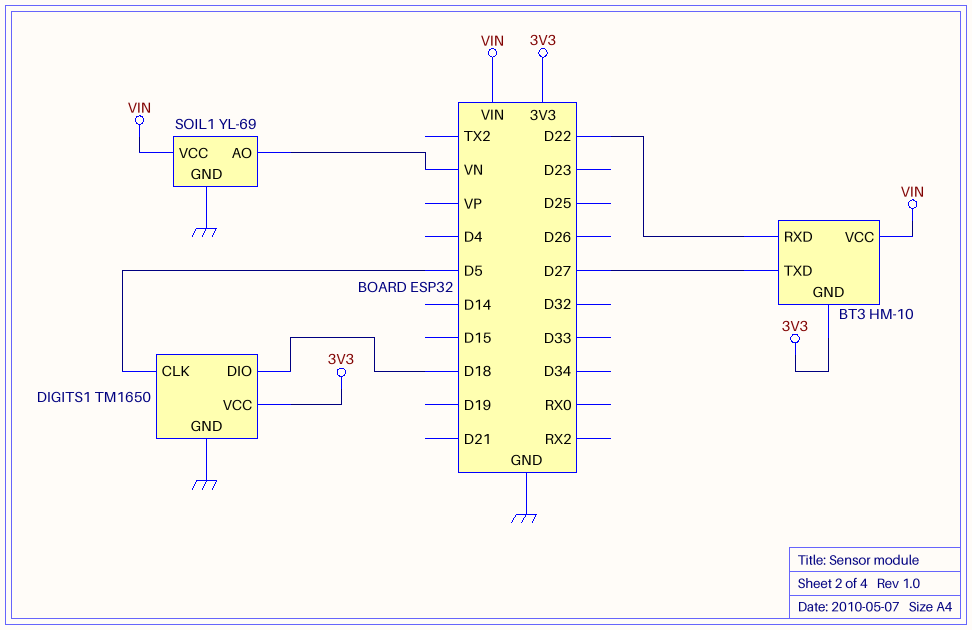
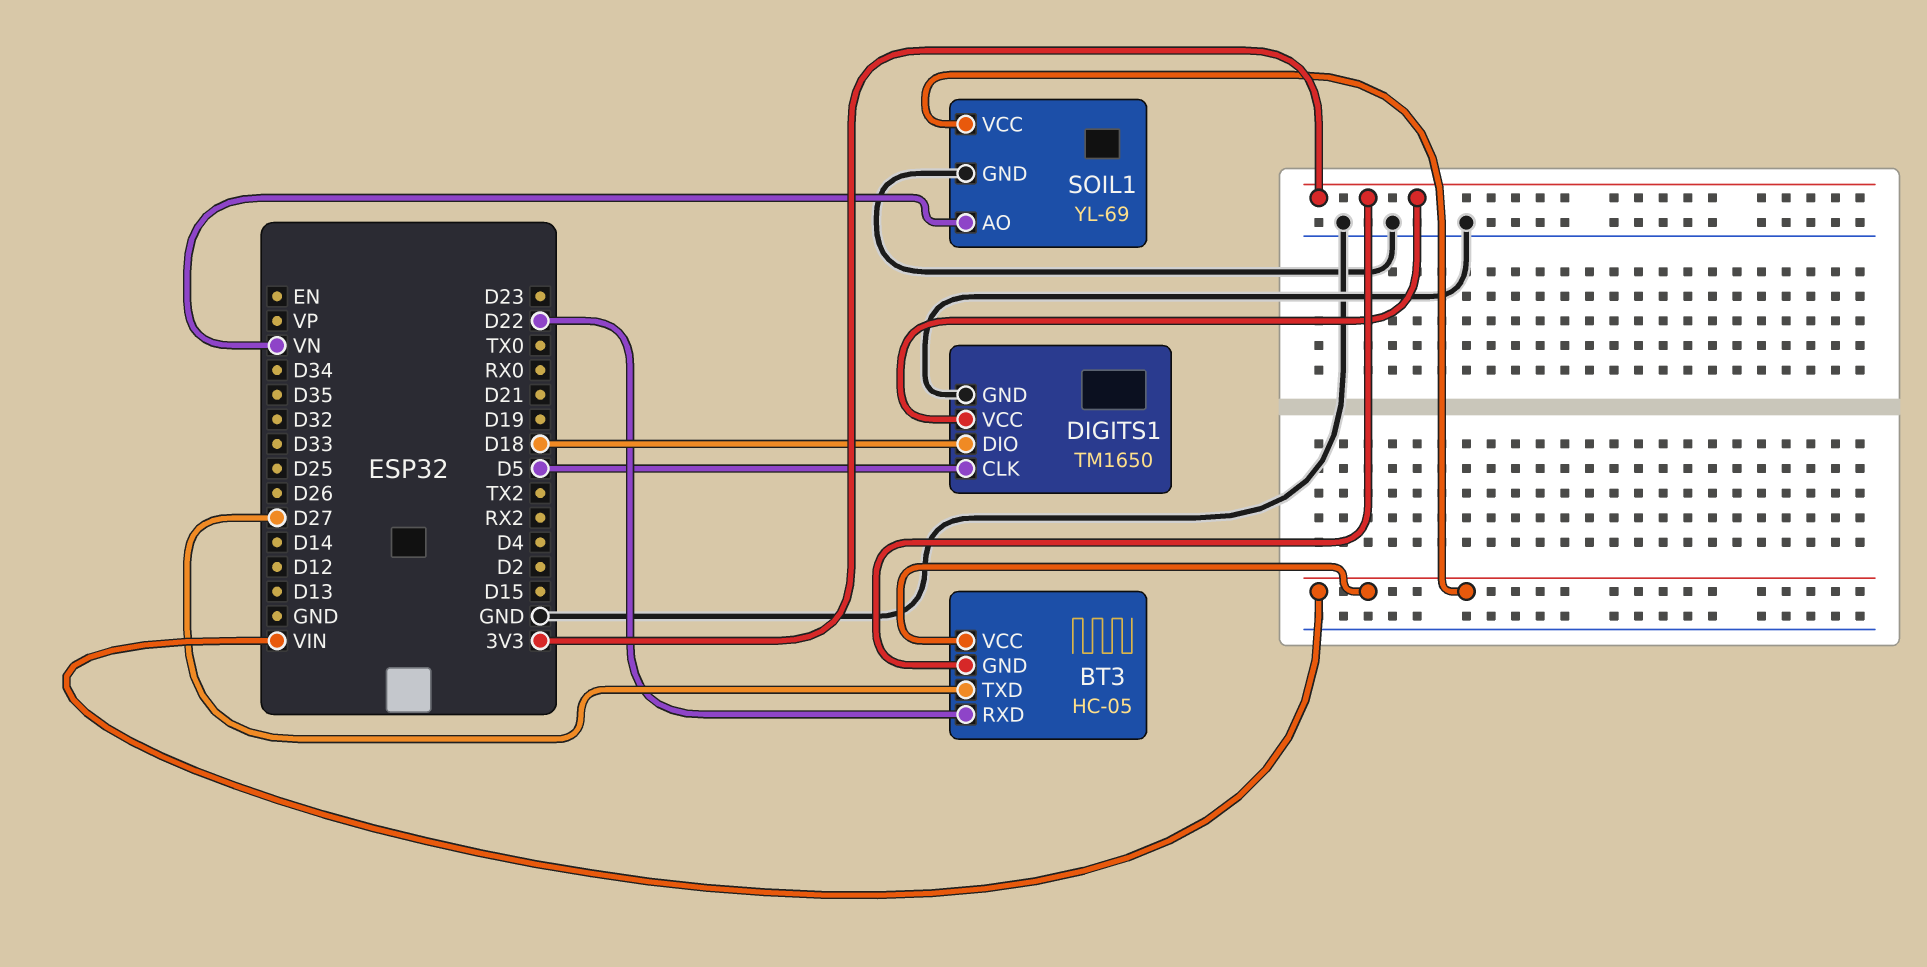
BT3: HM-10 -> HC-05

